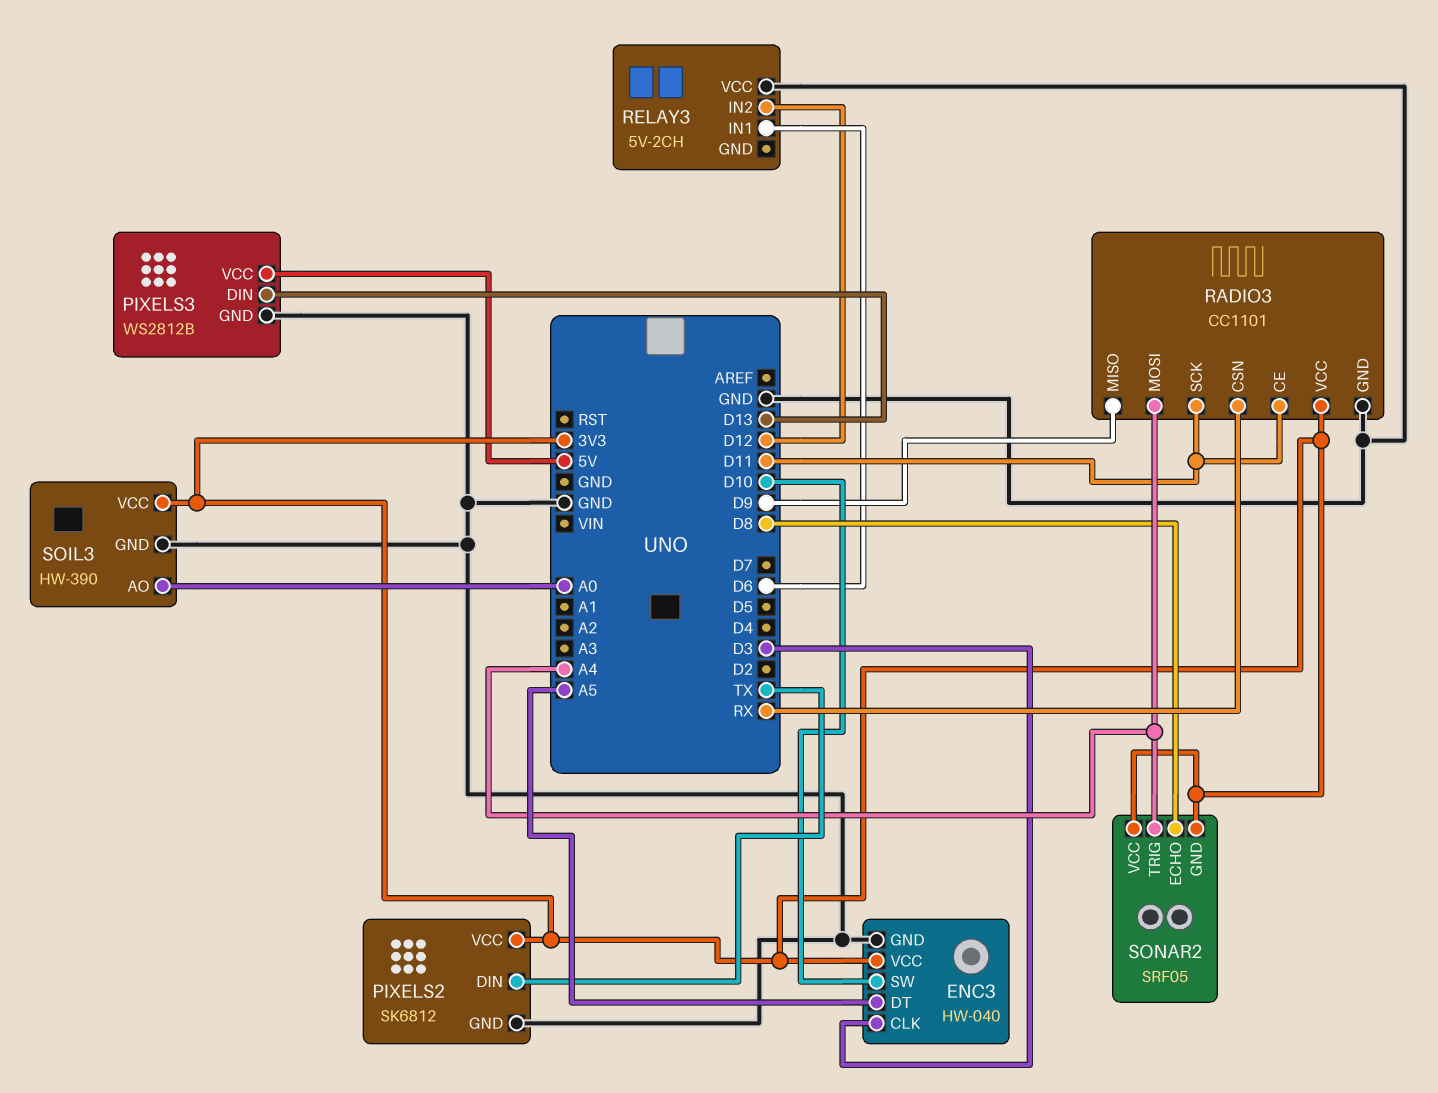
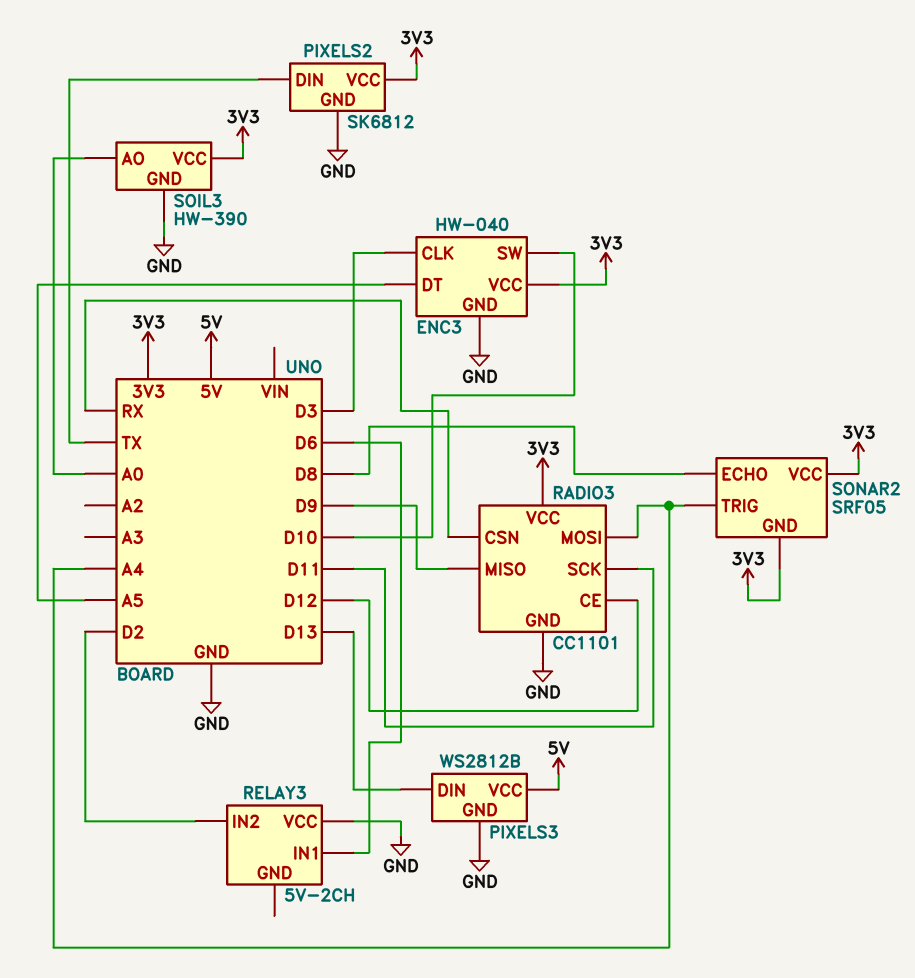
RADIO3 pin CE: D11 -> D12
RELAY3 pin IN2: D12 -> D2

